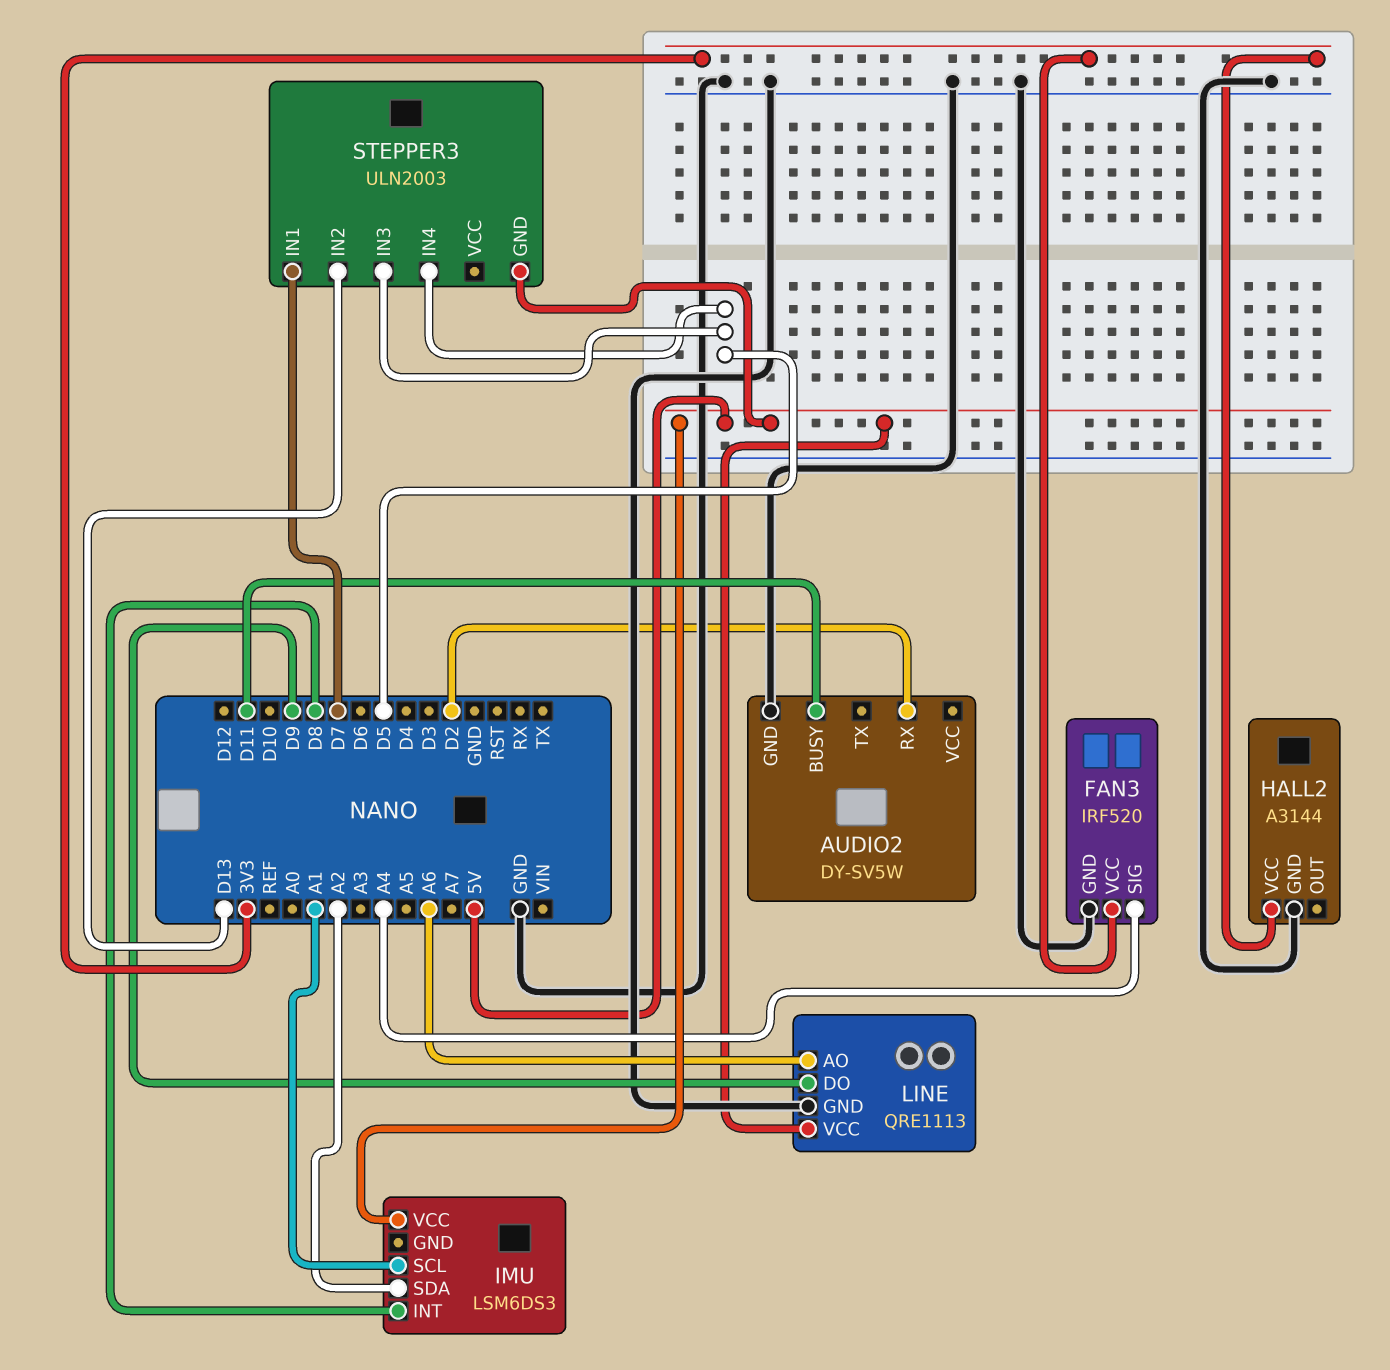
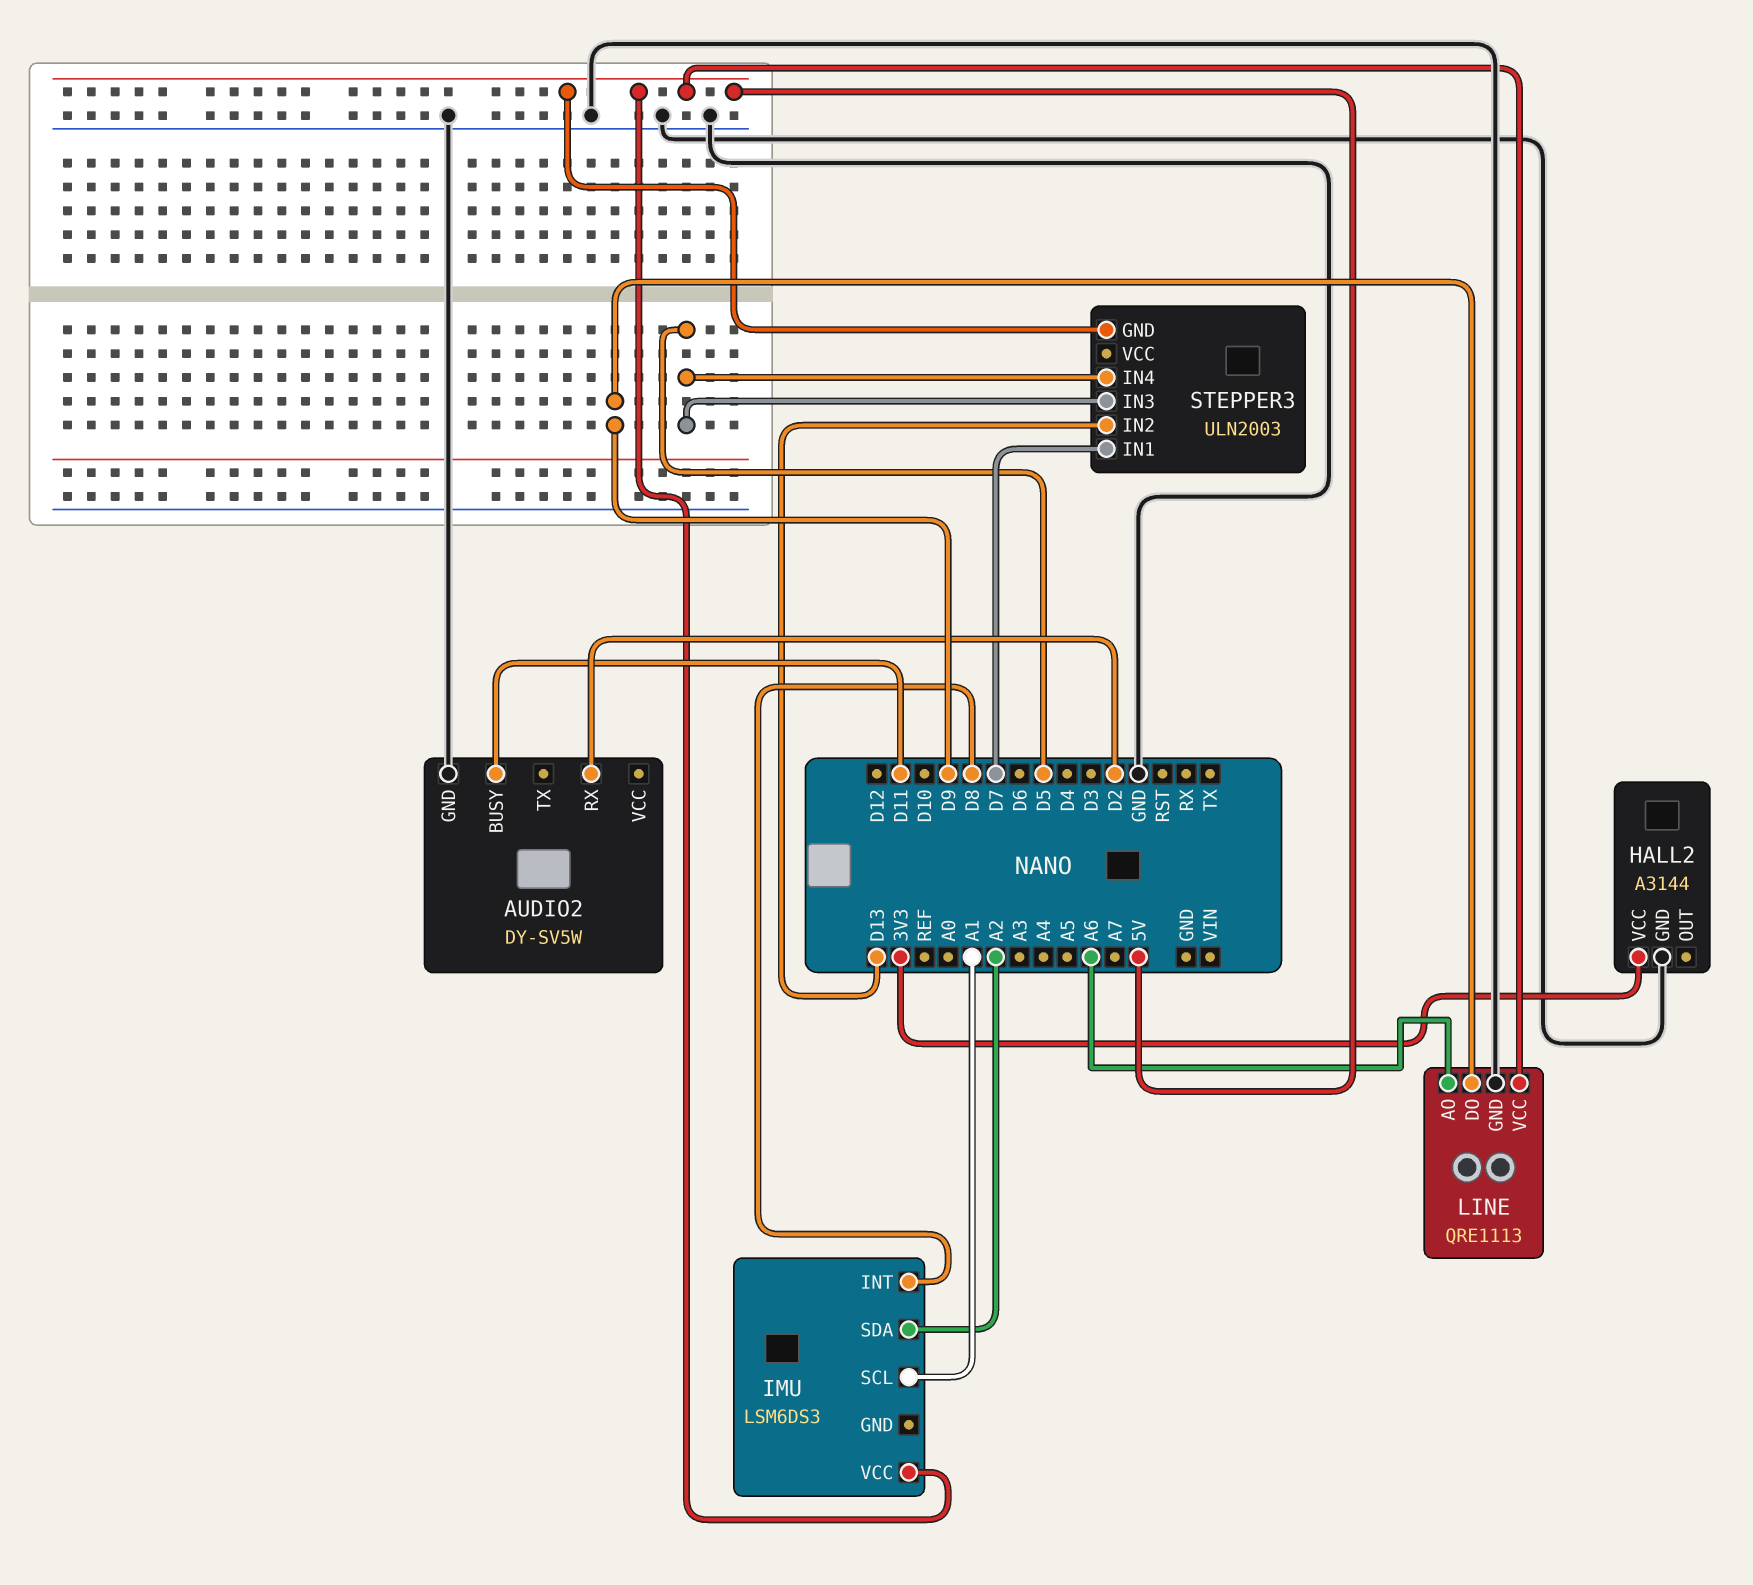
FAN3: IRF520 -> none
FAN3 pin GND: GND -> none
FAN3 pin SIG: A4 -> none
FAN3 pin VCC: 3V3 -> none

